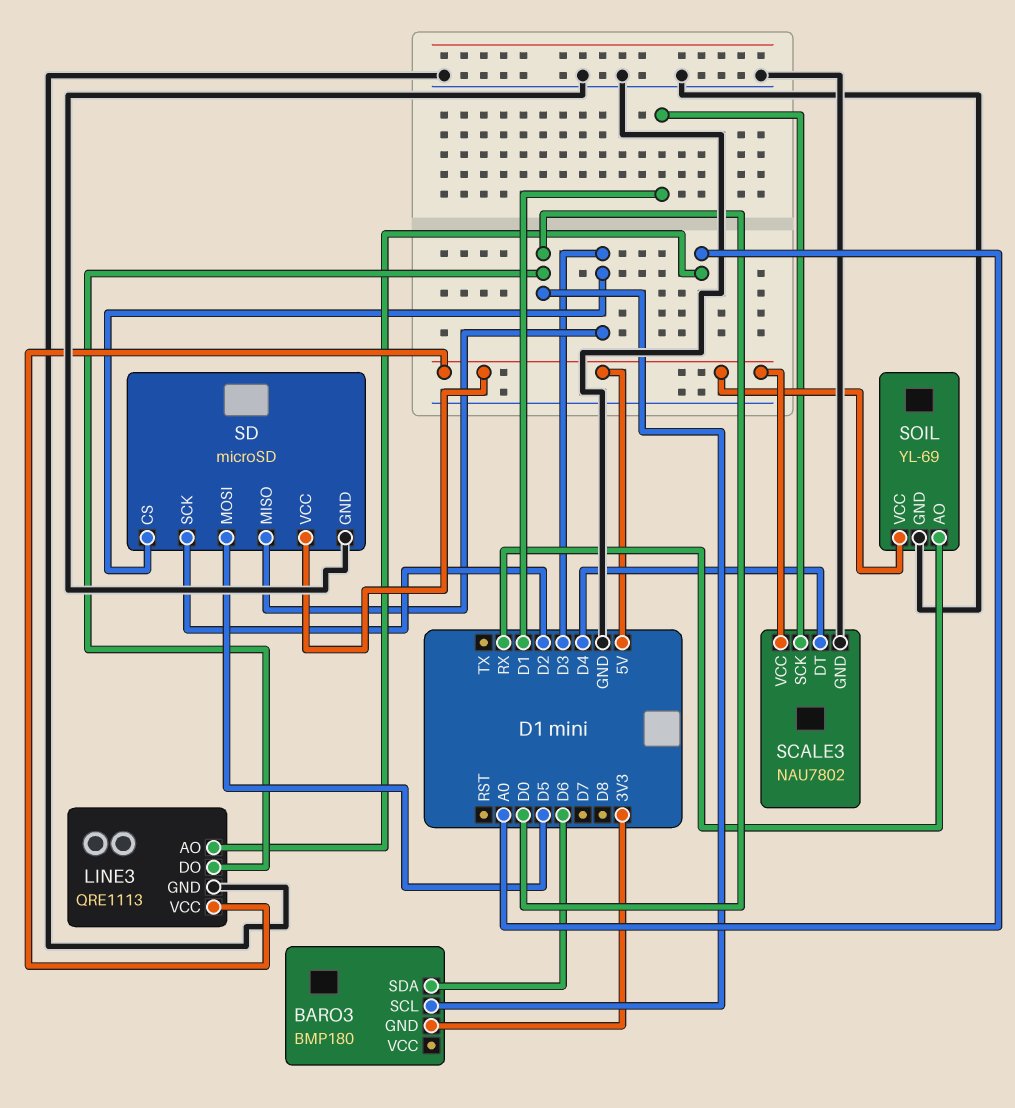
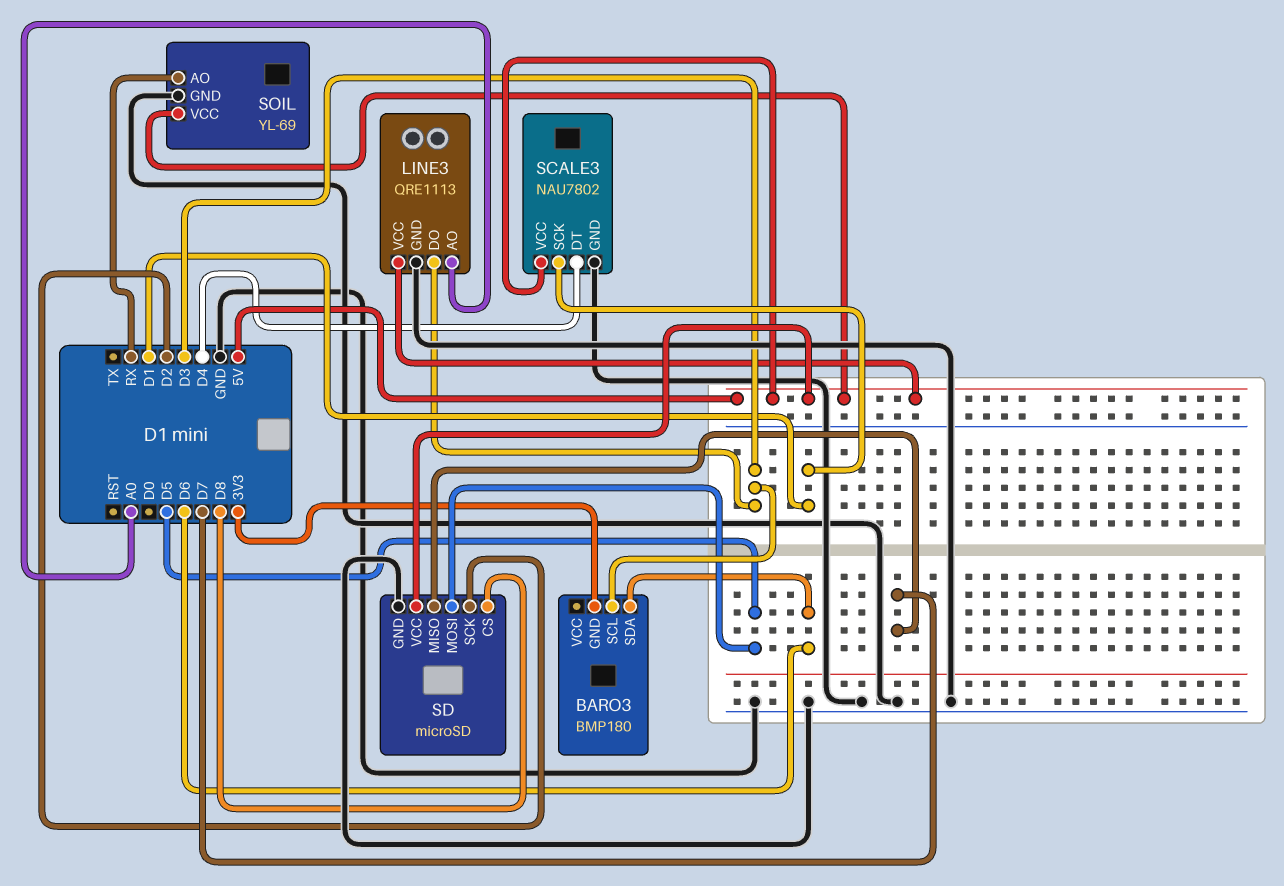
BARO3 pin SCL: D0 -> D3
LINE3 pin DO: D0 -> D3
SD pin CS: D3 -> D8
SD pin MISO: D3 -> D7

